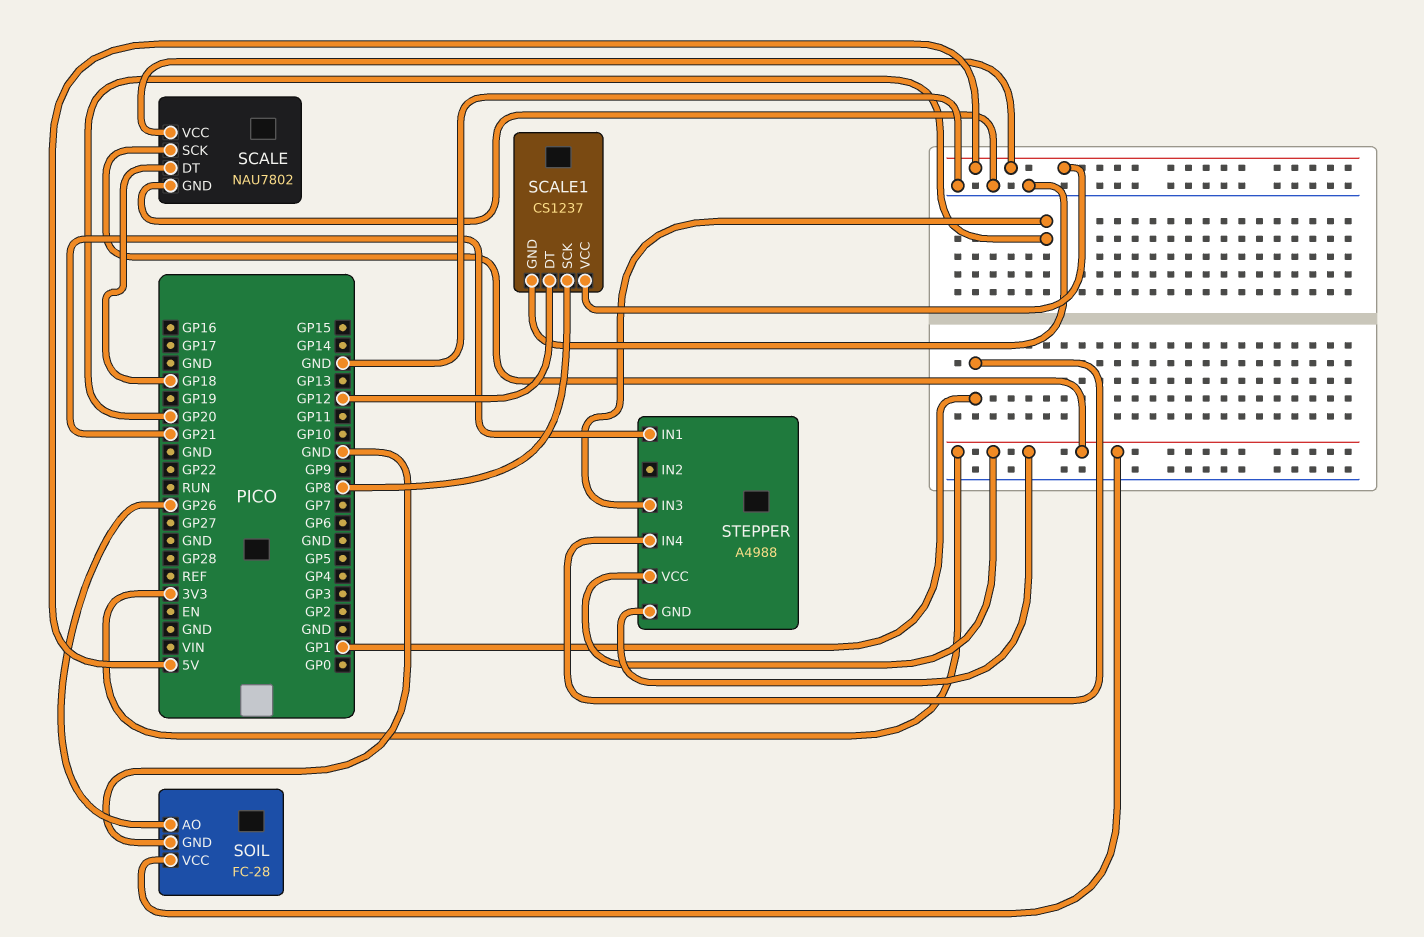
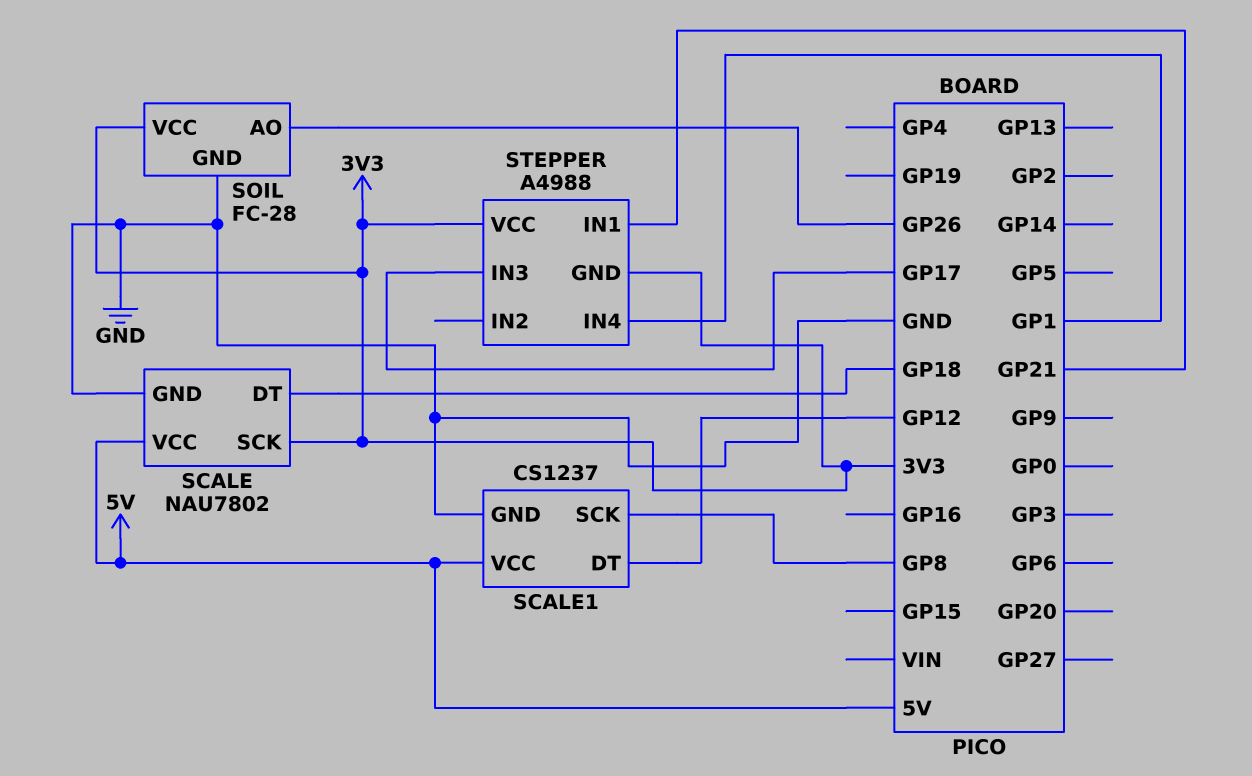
STEPPER pin IN3: GP20 -> GP17

